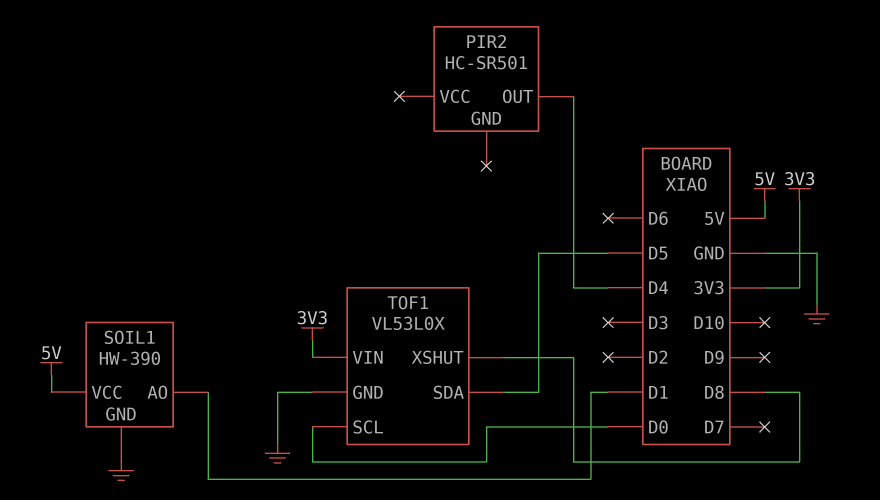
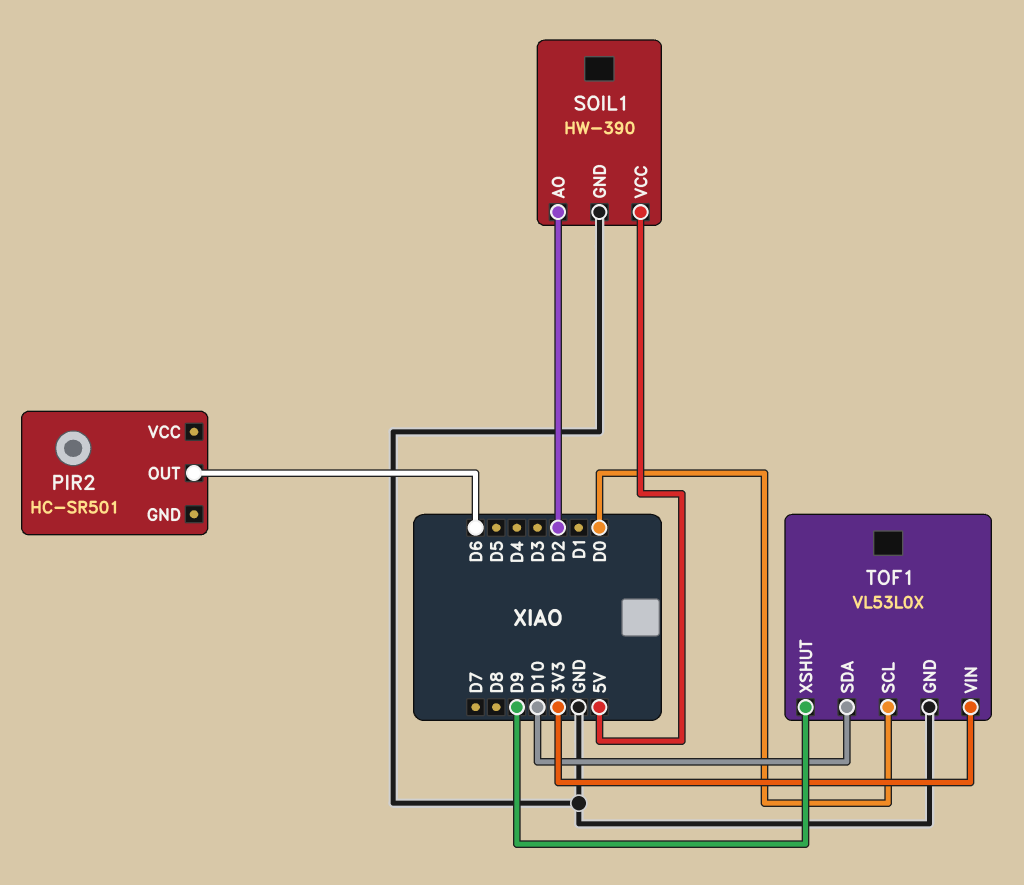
PIR2 pin OUT: D4 -> D6
SOIL1 pin AO: D1 -> D2
TOF1 pin SDA: D5 -> D10
TOF1 pin XSHUT: D8 -> D9

